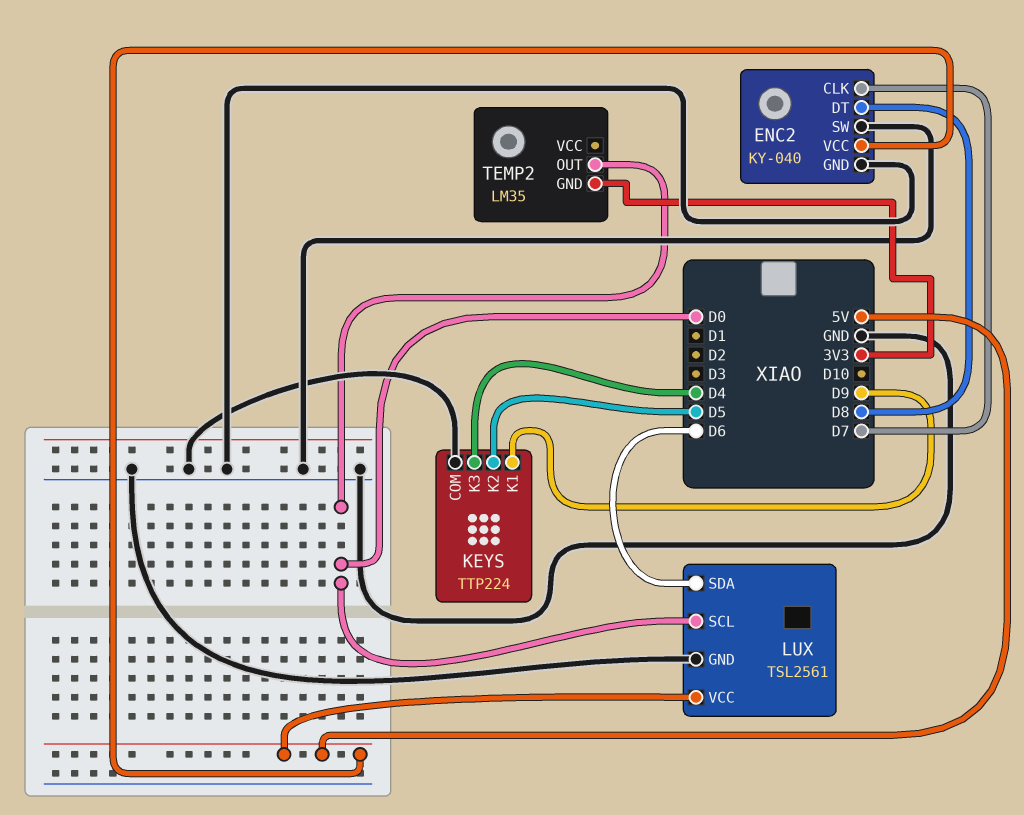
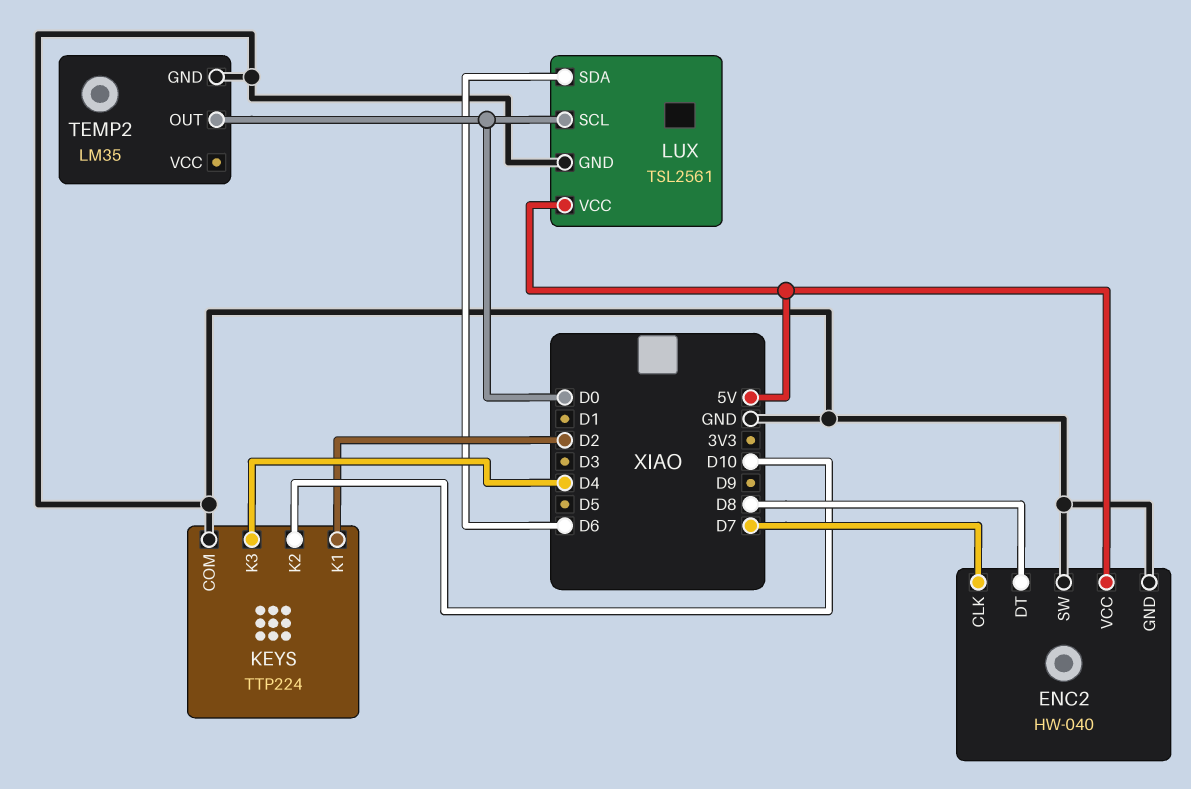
ENC2: KY-040 -> HW-040
KEYS pin K1: D9 -> D2
KEYS pin K2: D5 -> D10
TEMP2 pin GND: 3V3 -> GND

